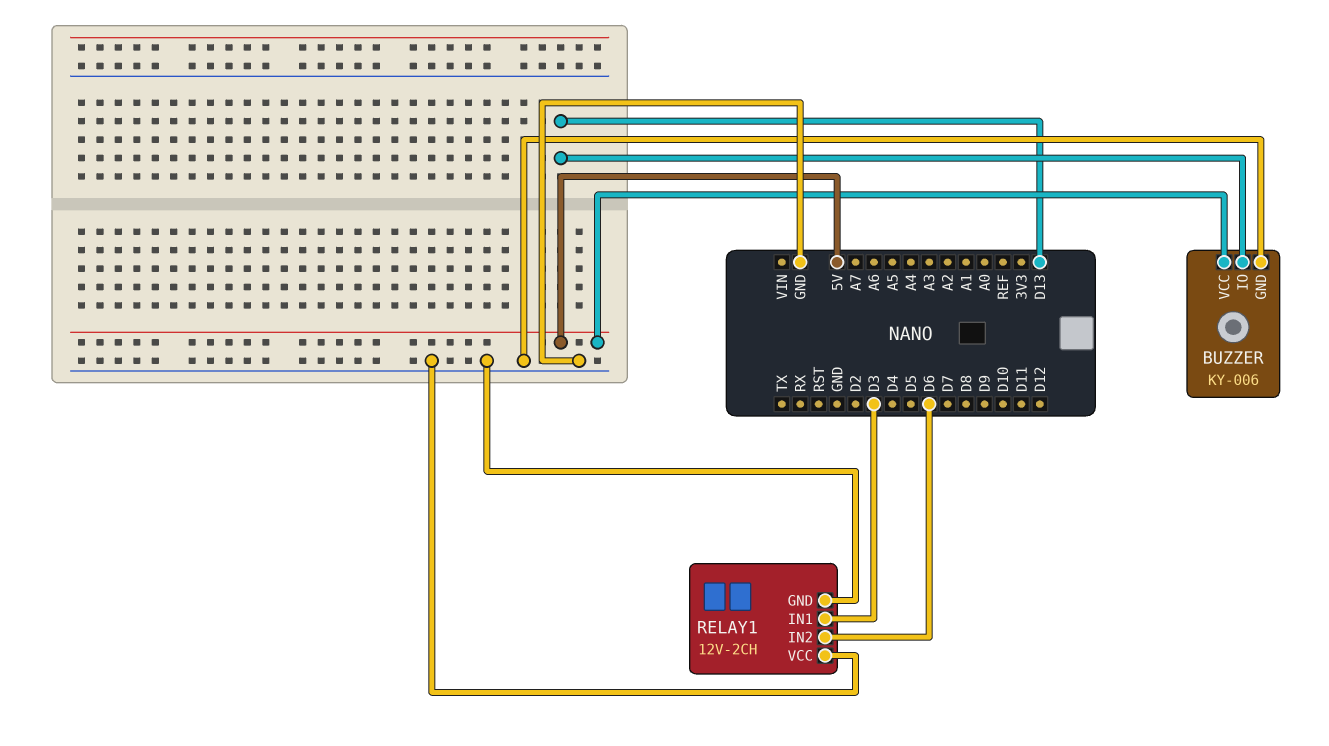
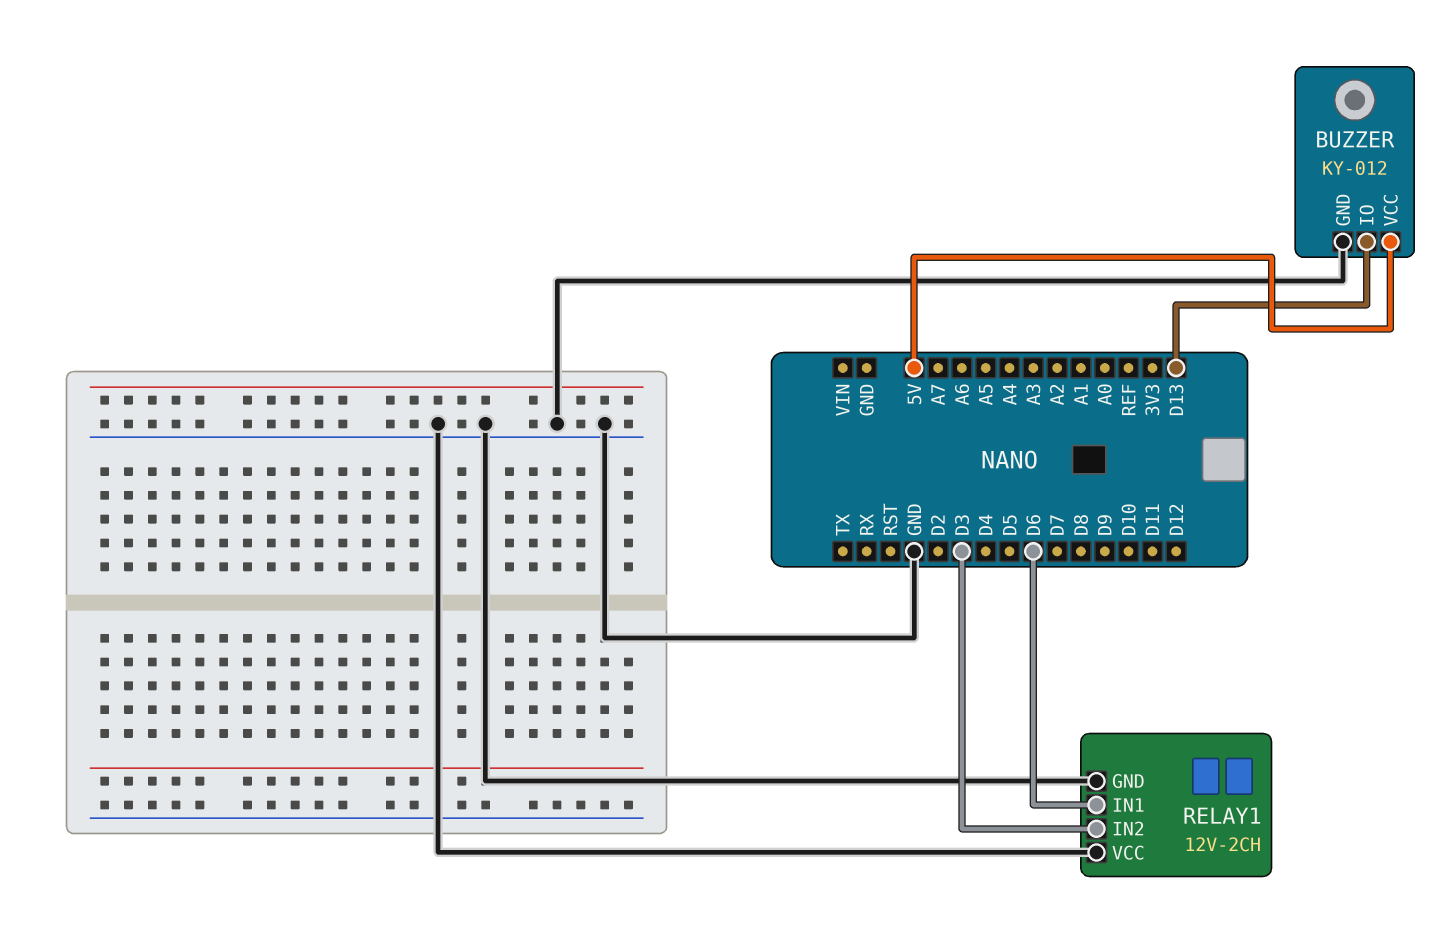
BUZZER: KY-006 -> KY-012
RELAY1 pin IN1: D3 -> D6
RELAY1 pin IN2: D6 -> D3

